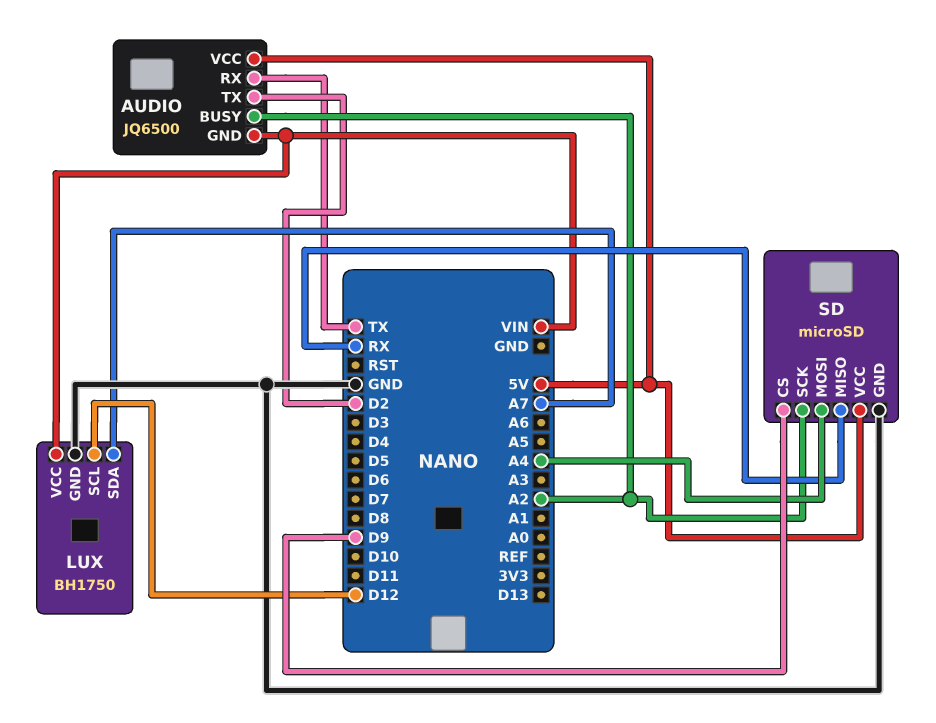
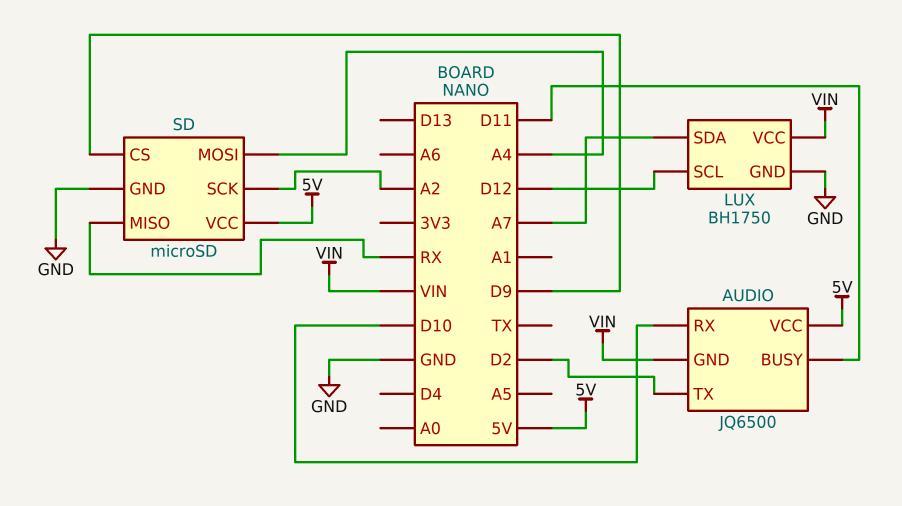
AUDIO pin BUSY: A2 -> D11
AUDIO pin RX: TX -> D10

